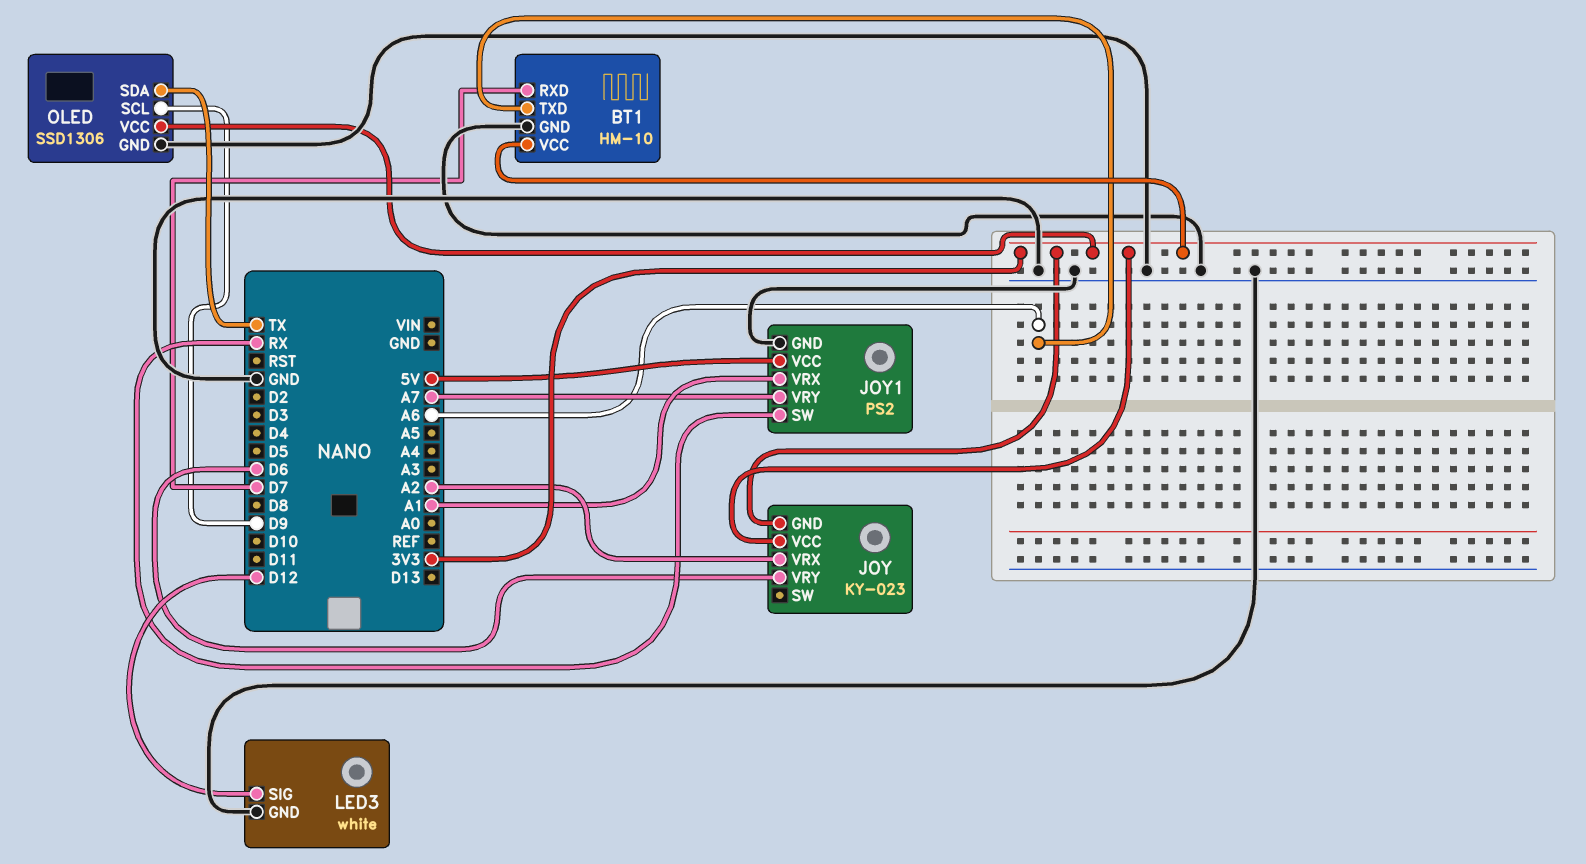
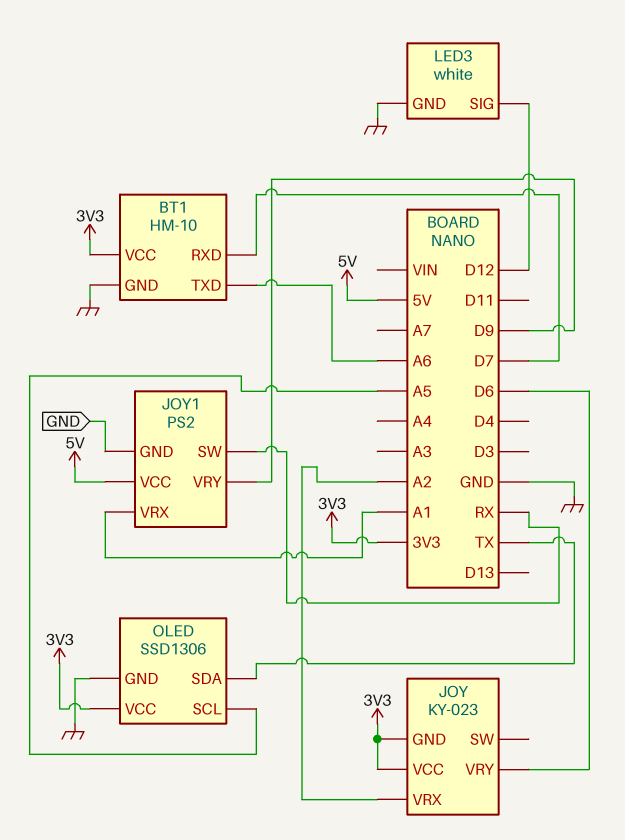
JOY1 pin VRY: A7 -> D9
OLED pin SCL: D9 -> A5

